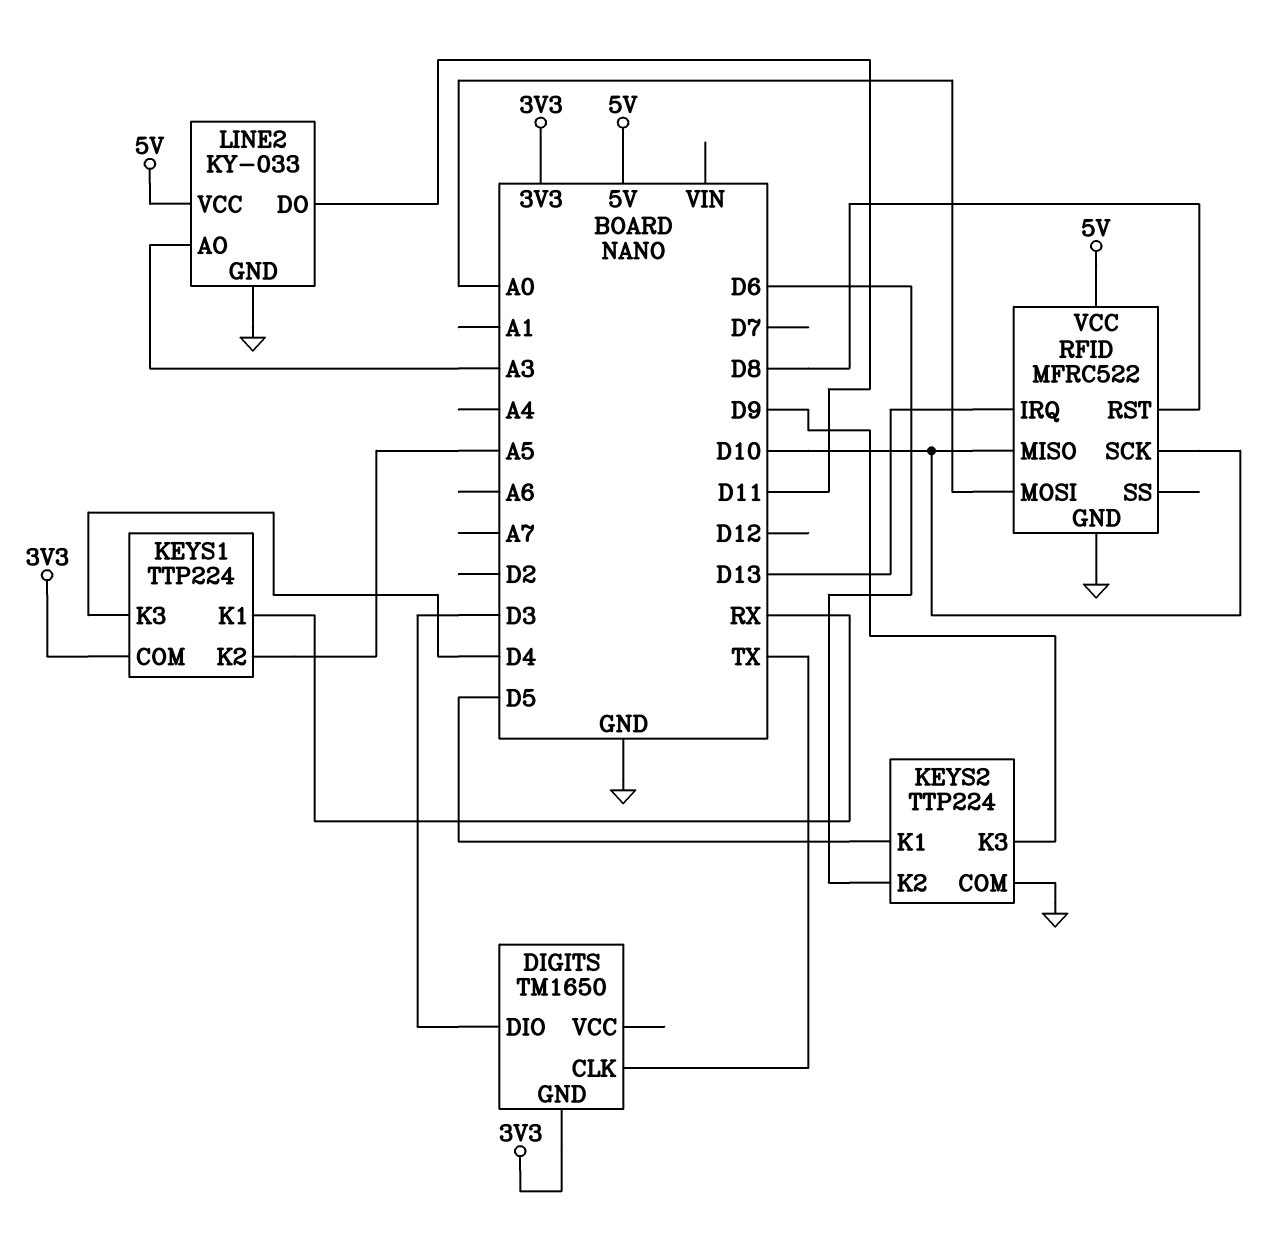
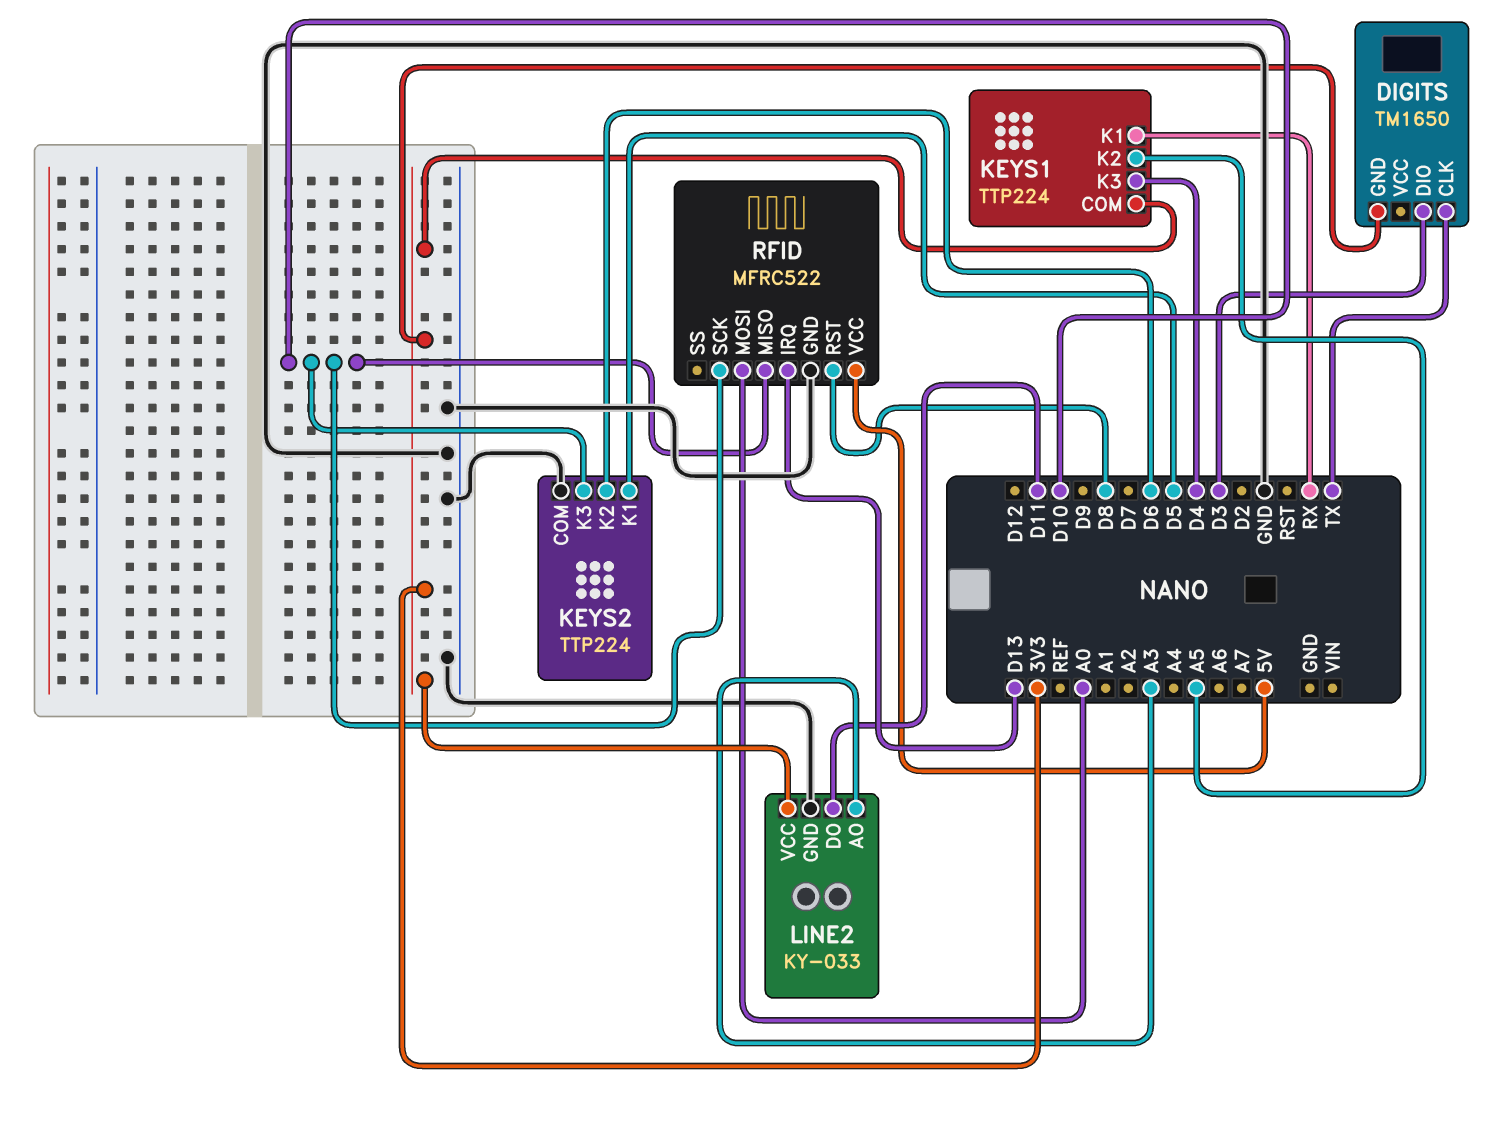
KEYS2 pin K3: D9 -> D10
LINE2 pin VCC: 5V -> 3V3

